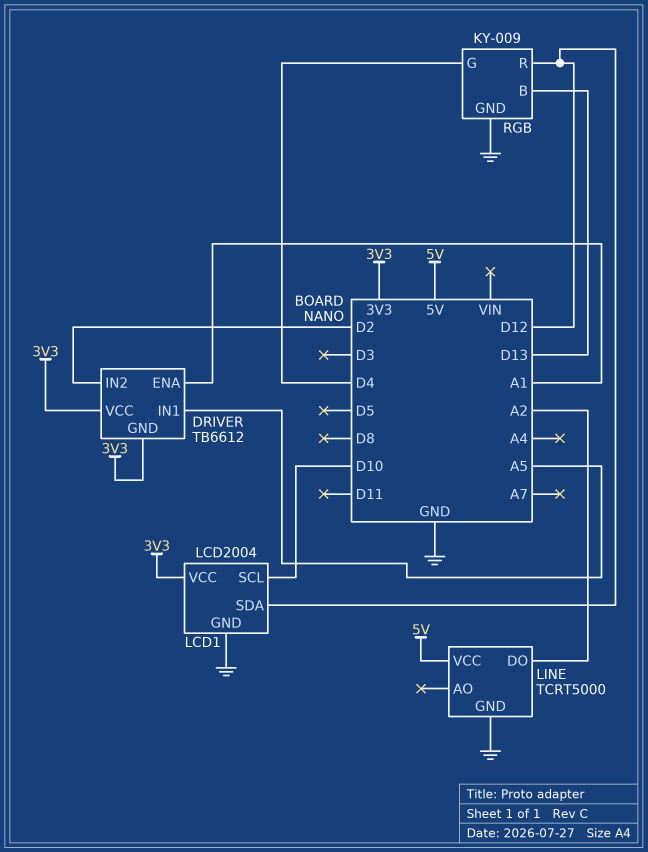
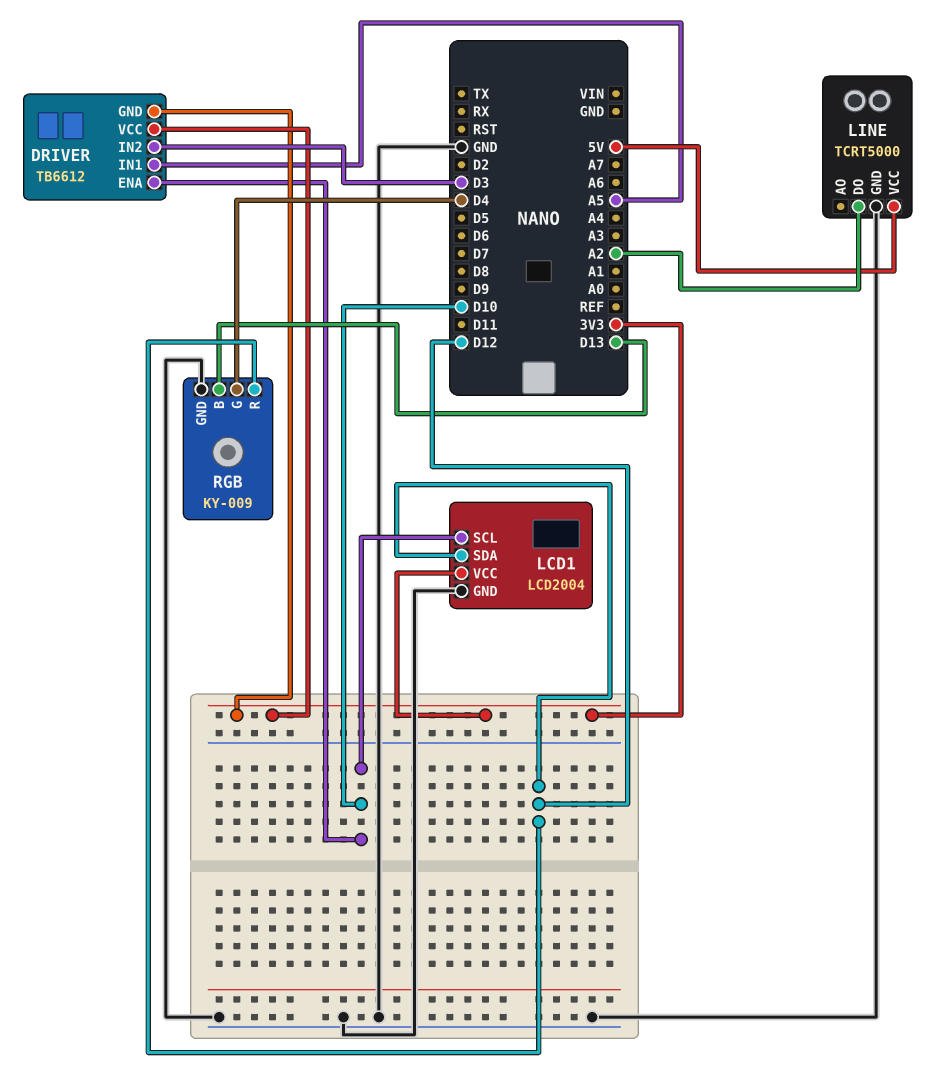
DRIVER pin ENA: A1 -> D10
DRIVER pin IN2: D2 -> D3

